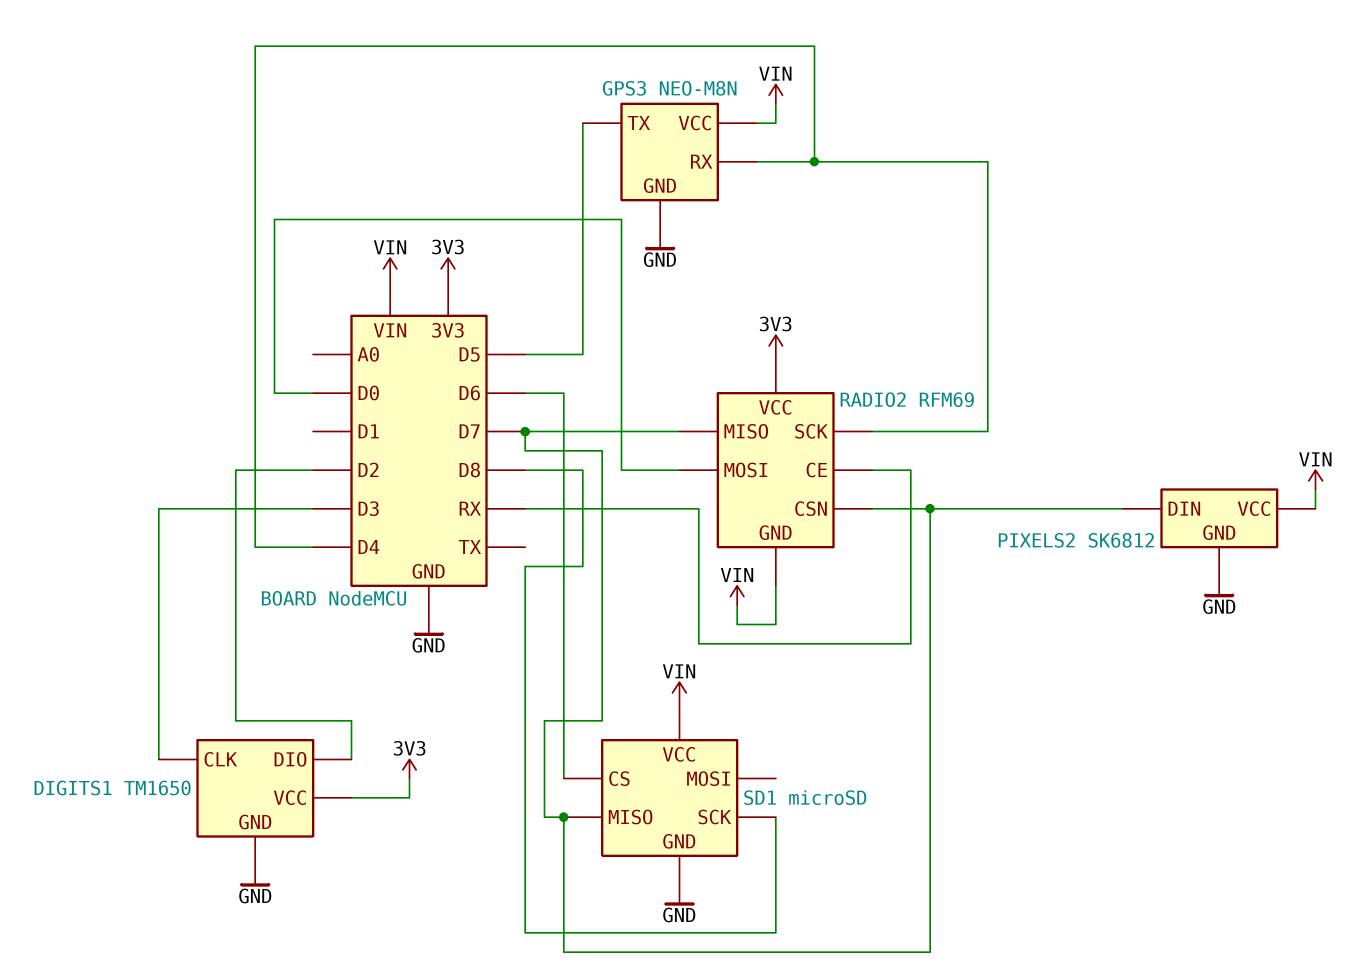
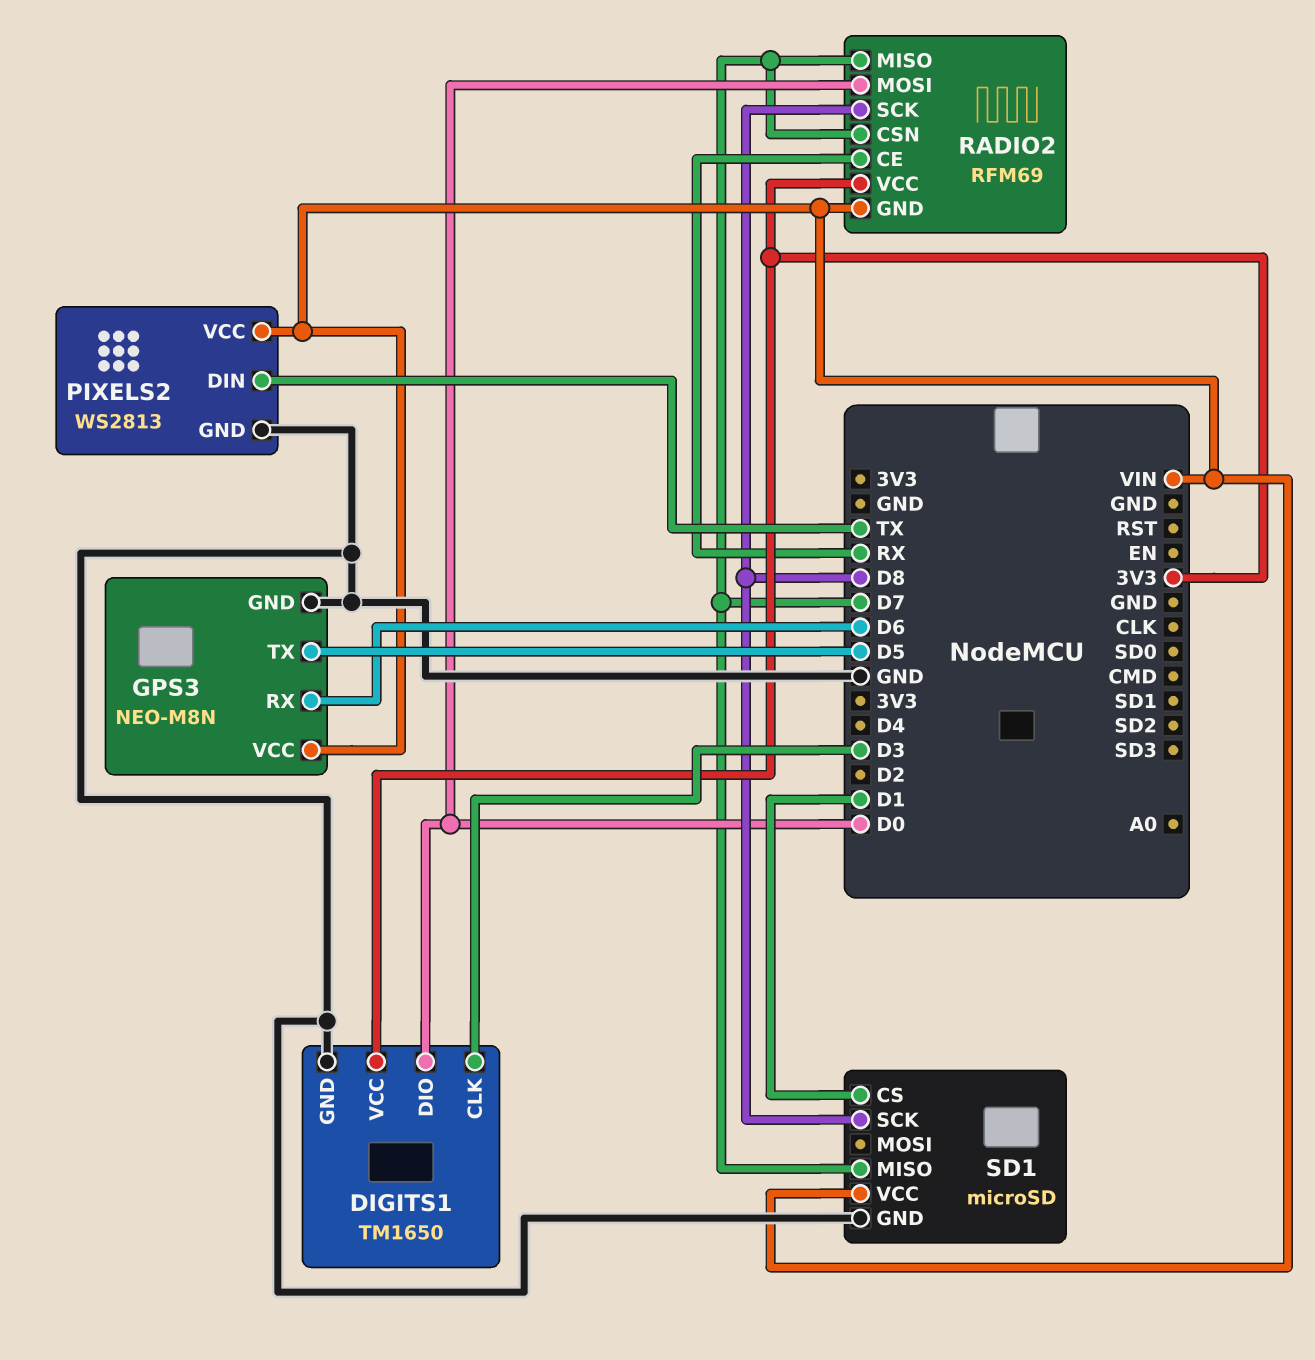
DIGITS1 pin DIO: D2 -> D0
GPS3 pin RX: D4 -> D6
PIXELS2: SK6812 -> WS2813
PIXELS2 pin DIN: D7 -> TX
RADIO2 pin SCK: D4 -> D8
SD1 pin CS: D6 -> D1

